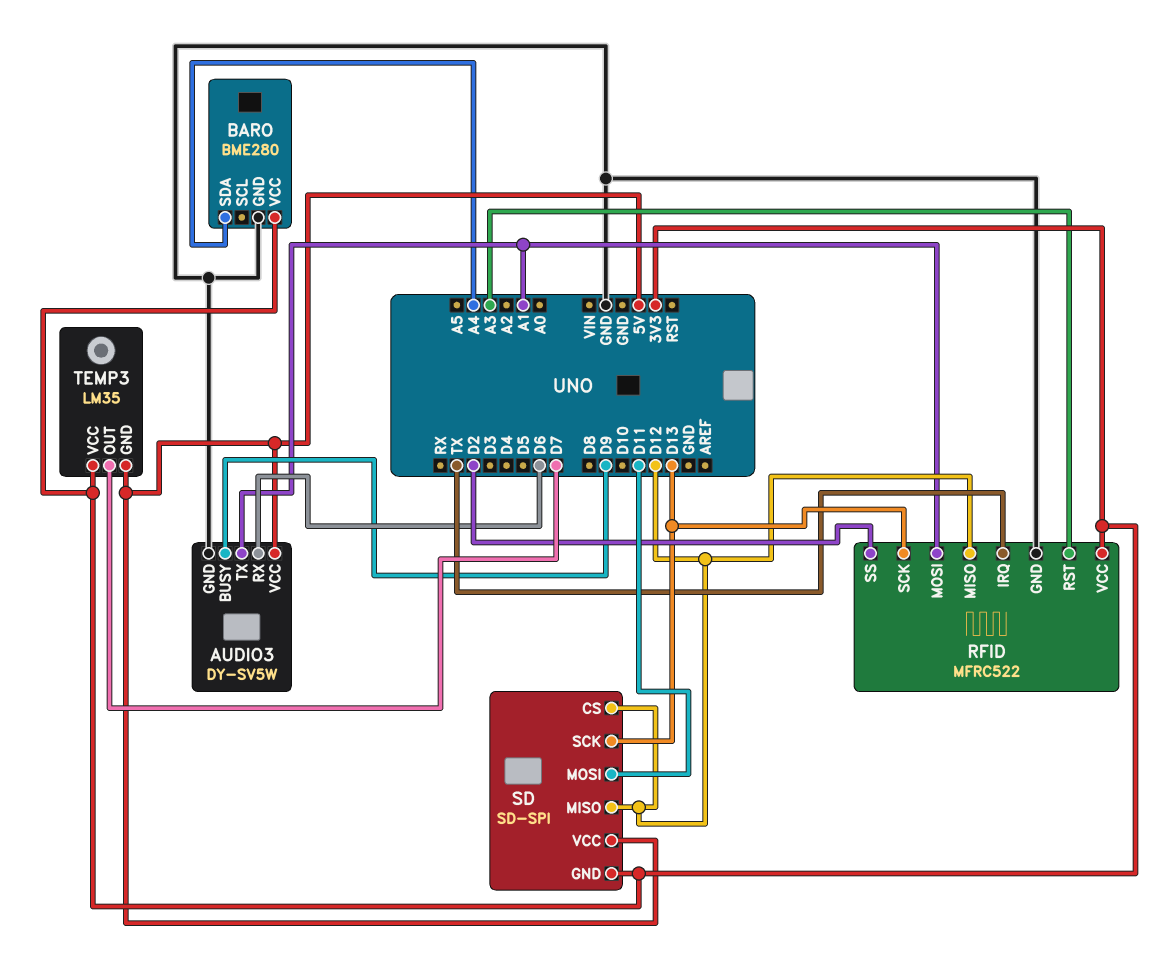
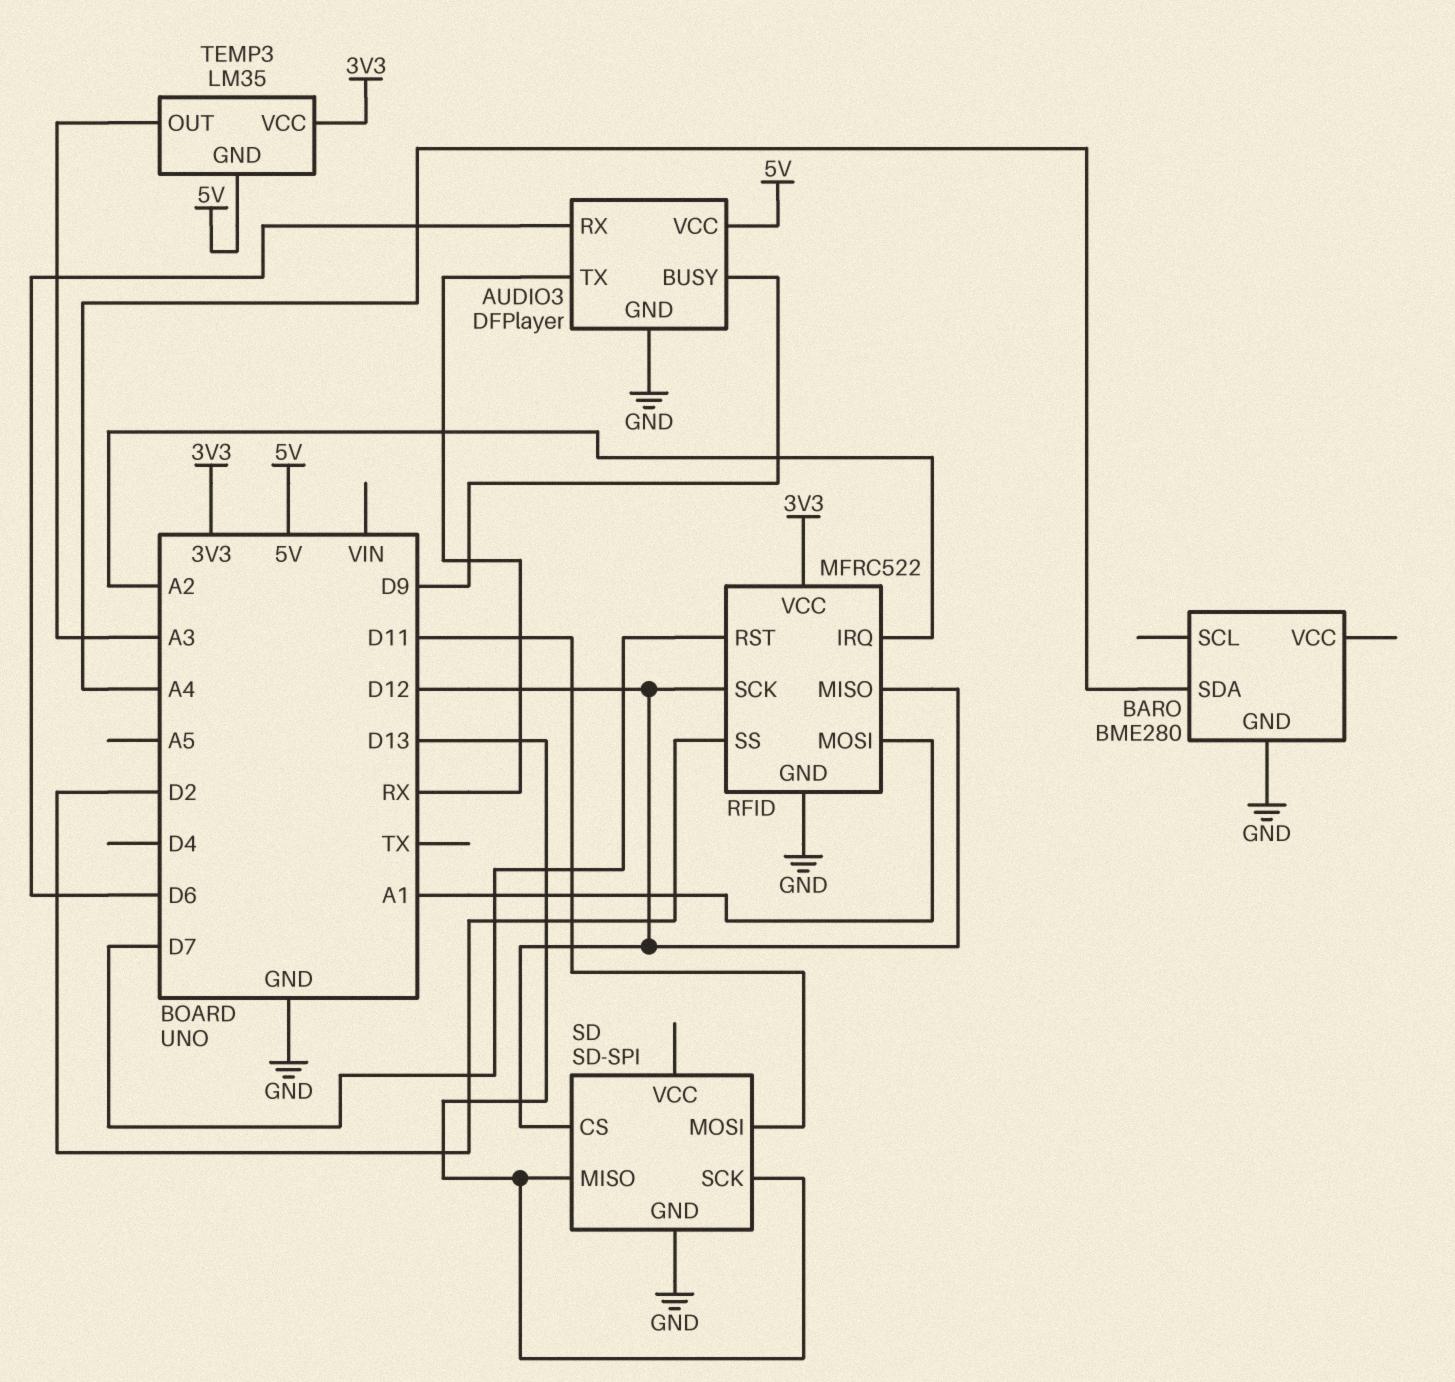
AUDIO3: DY-SV5W -> DFPlayer
AUDIO3 pin TX: A1 -> RX
BARO pin VCC: 3V3 -> none
RFID pin IRQ: TX -> A2
RFID pin RST: A3 -> D7
RFID pin SCK: D13 -> D12
SD pin GND: 3V3 -> GND
SD pin MISO: D12 -> D13
SD pin VCC: 5V -> none
TEMP3 pin OUT: D7 -> A3

